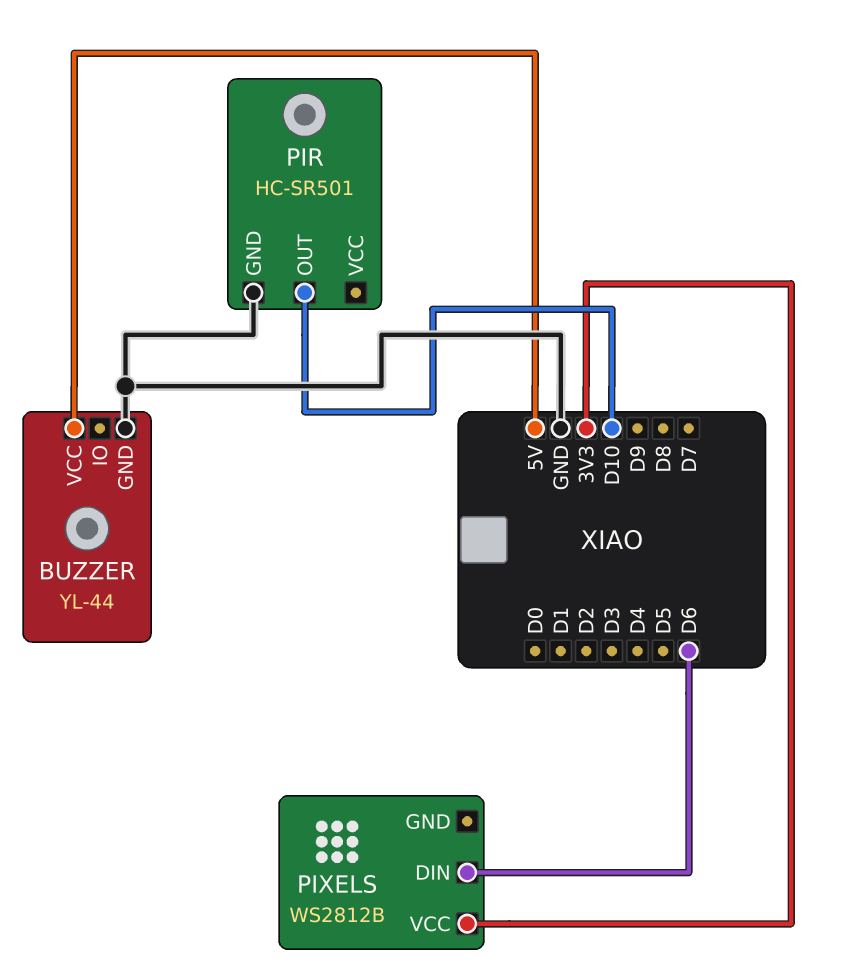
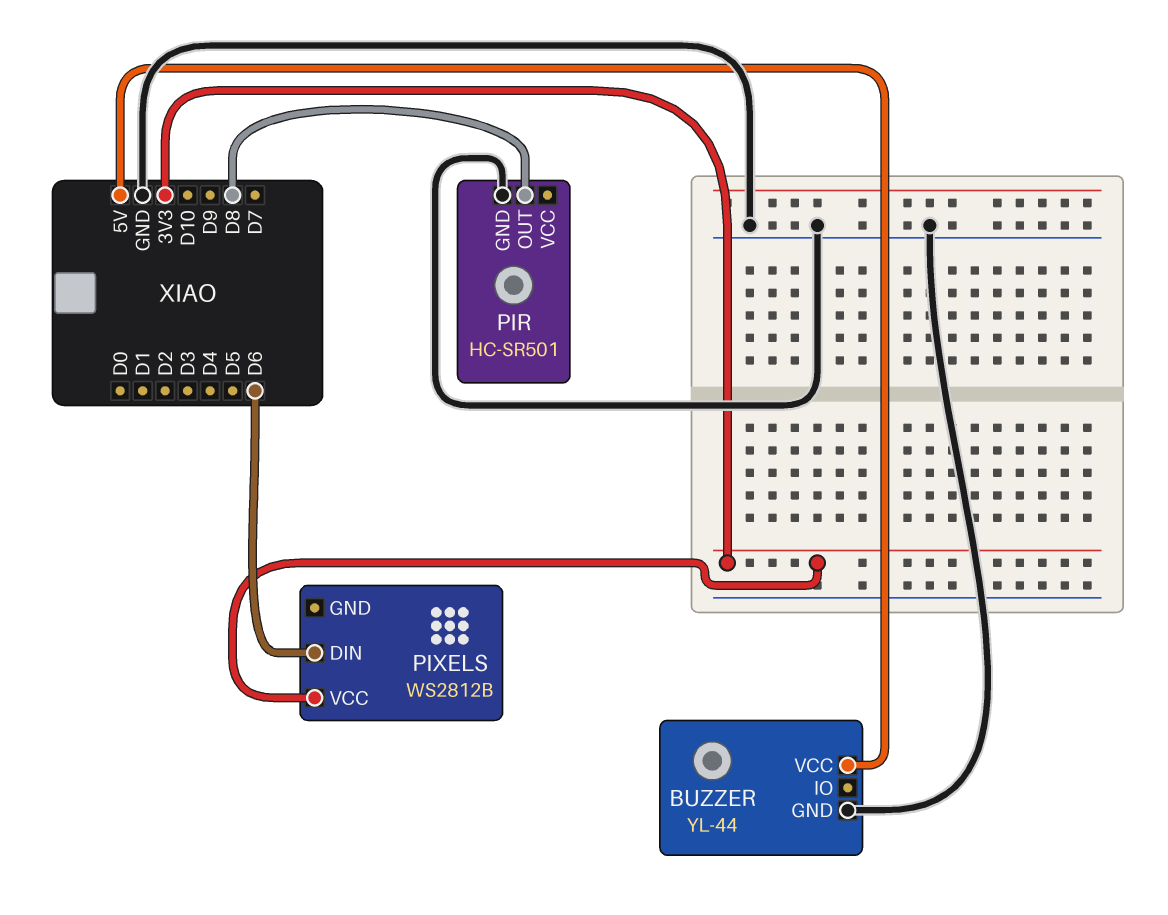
PIR pin OUT: D10 -> D8

